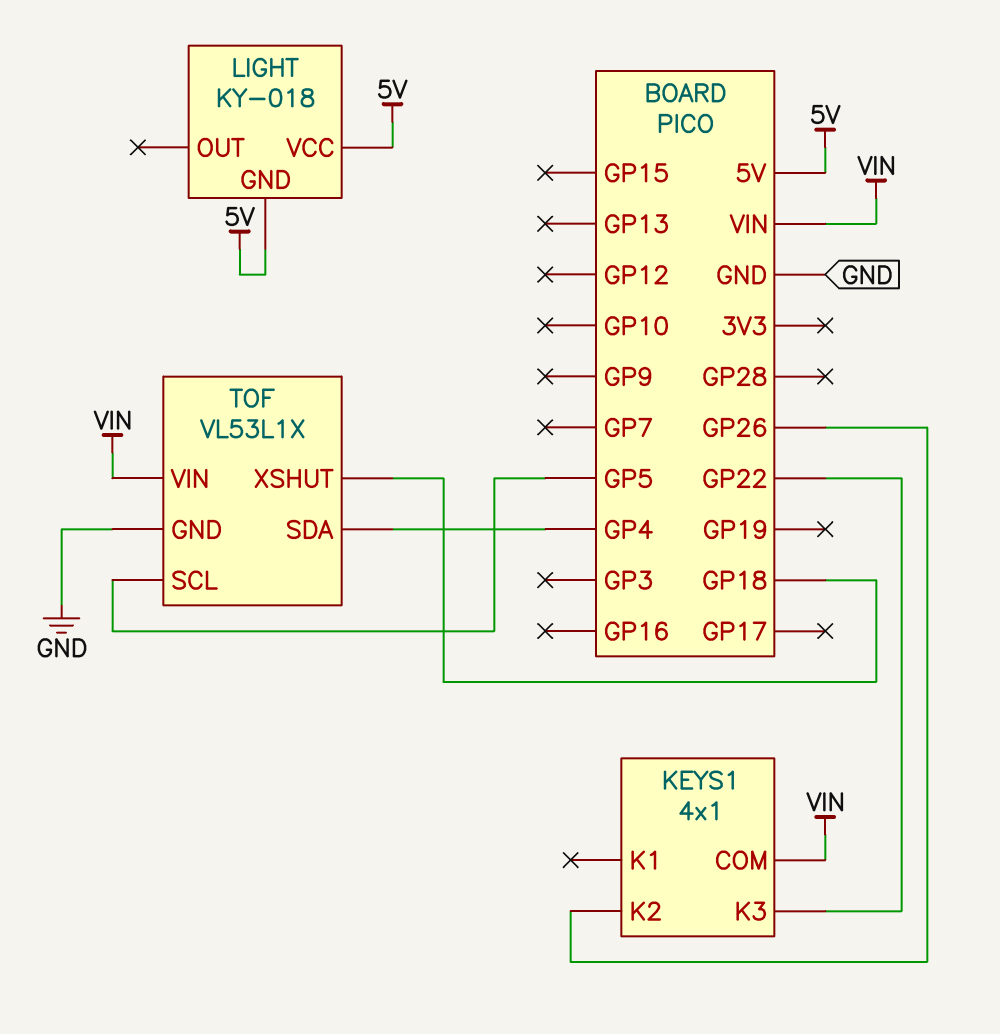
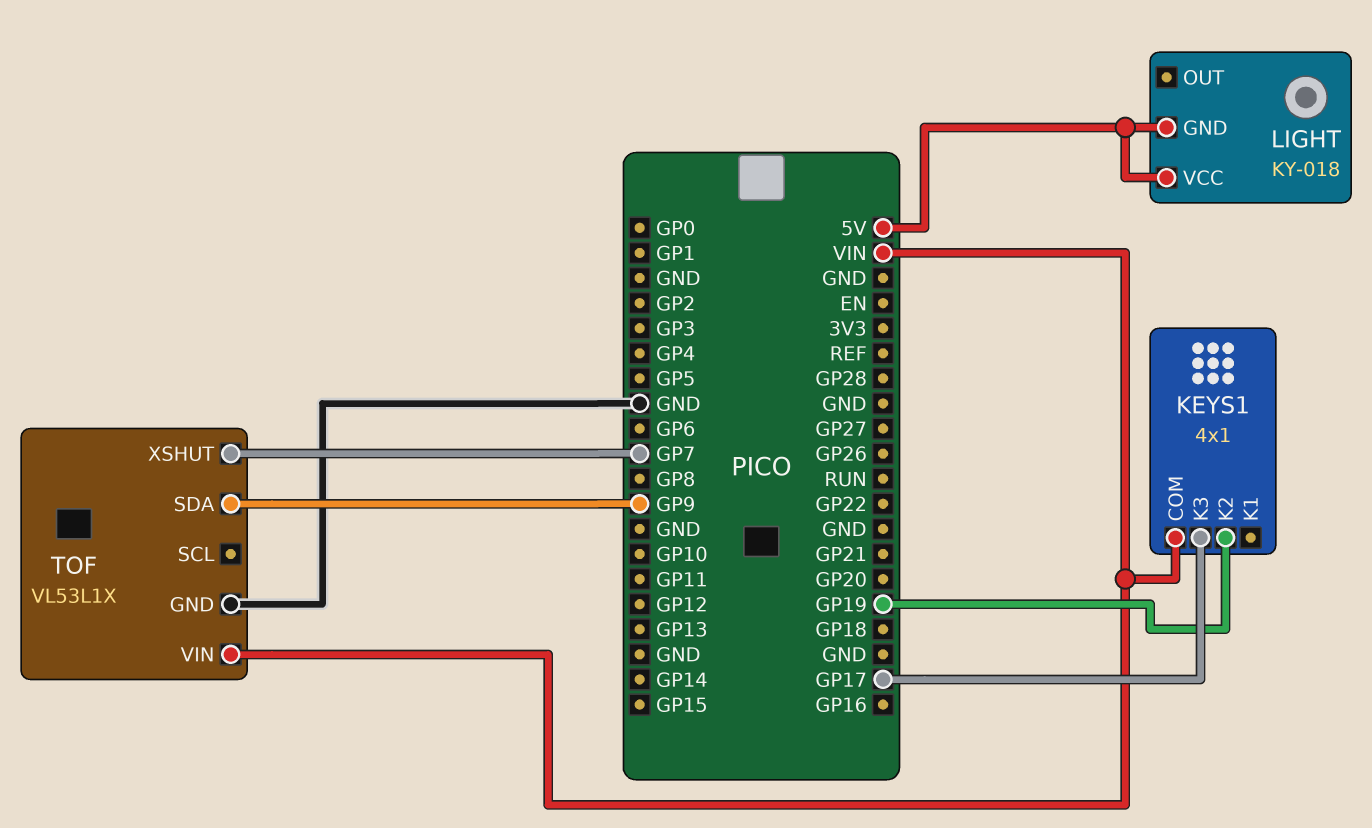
KEYS1 pin K2: GP26 -> GP19
KEYS1 pin K3: GP22 -> GP17
TOF pin SCL: GP5 -> none
TOF pin SDA: GP4 -> GP9
TOF pin XSHUT: GP18 -> GP7

